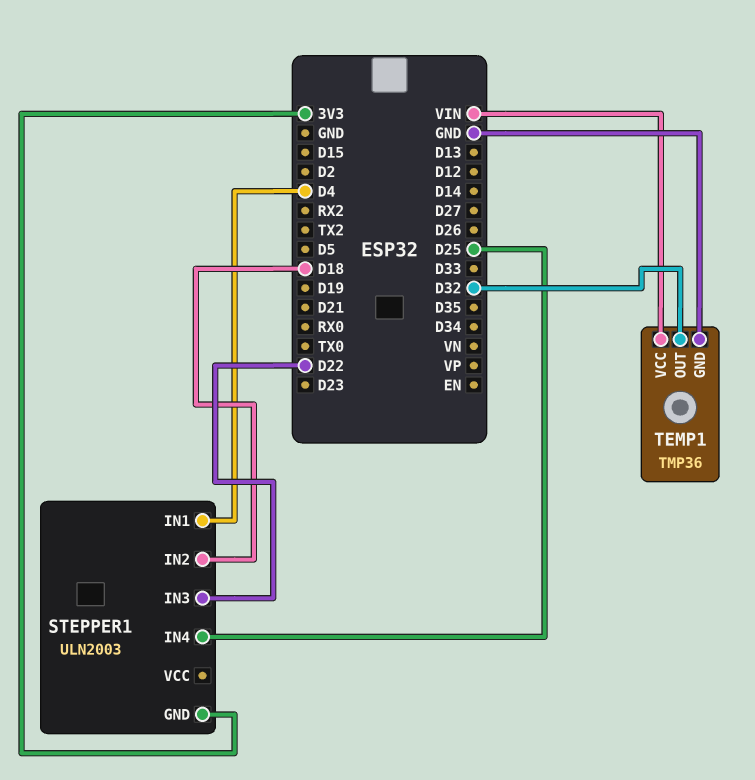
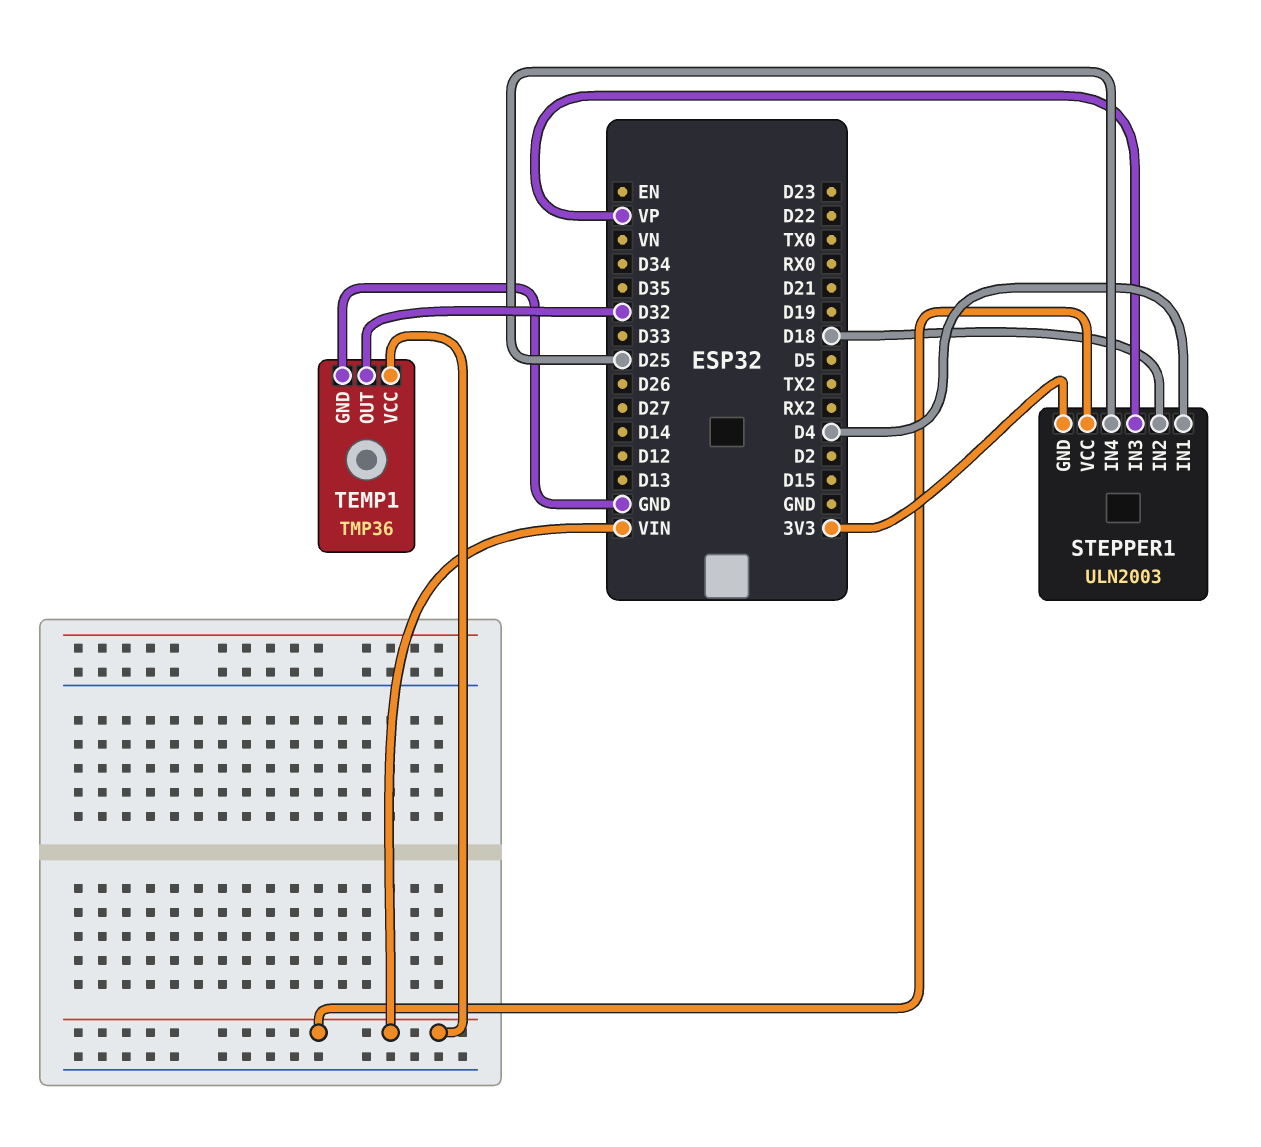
STEPPER1 pin IN3: D22 -> VP
STEPPER1 pin VCC: none -> VIN

